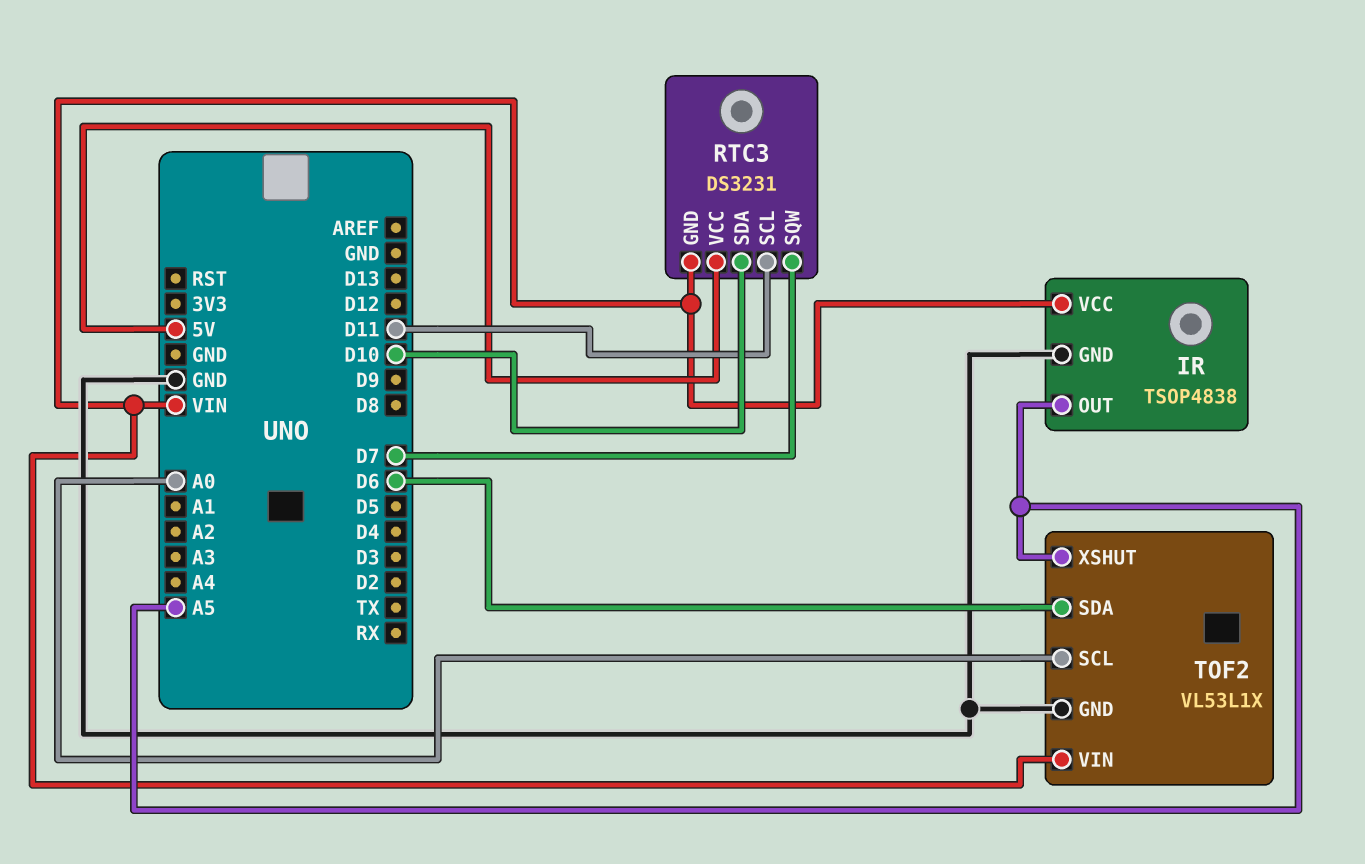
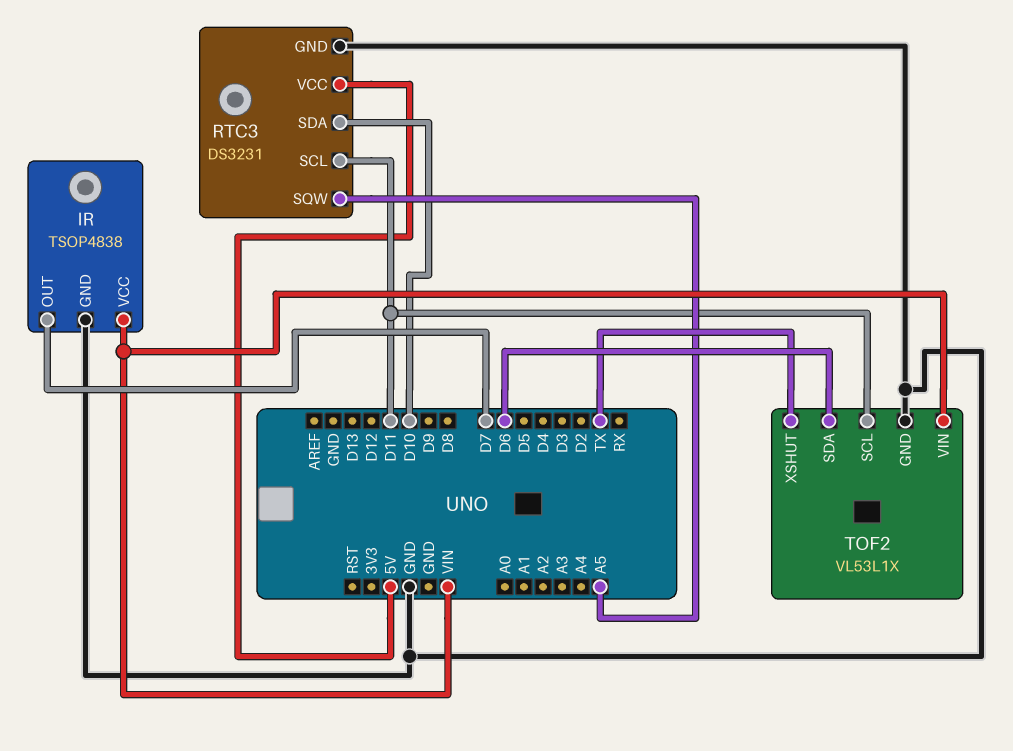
IR pin OUT: A5 -> D7
RTC3 pin GND: VIN -> GND
RTC3 pin SQW: D7 -> A5
TOF2 pin SCL: A0 -> D11
TOF2 pin XSHUT: A5 -> TX

